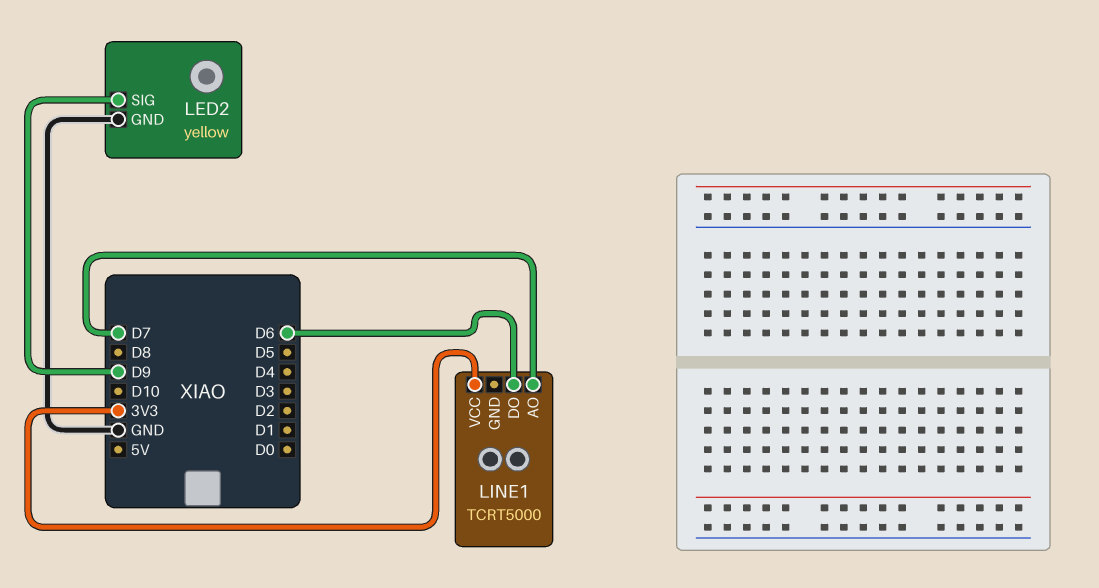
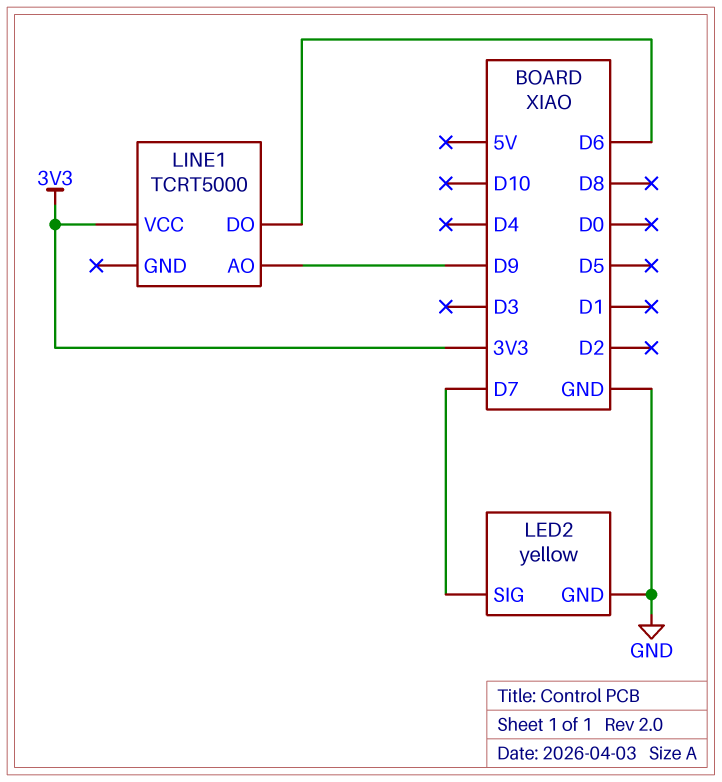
LED2 pin SIG: D9 -> D7
LINE1 pin AO: D7 -> D9

